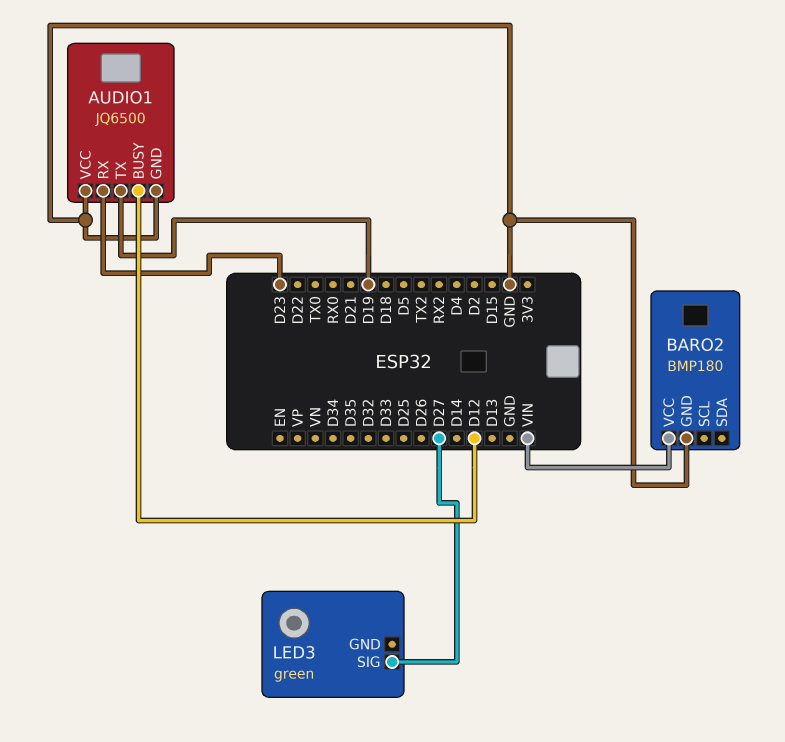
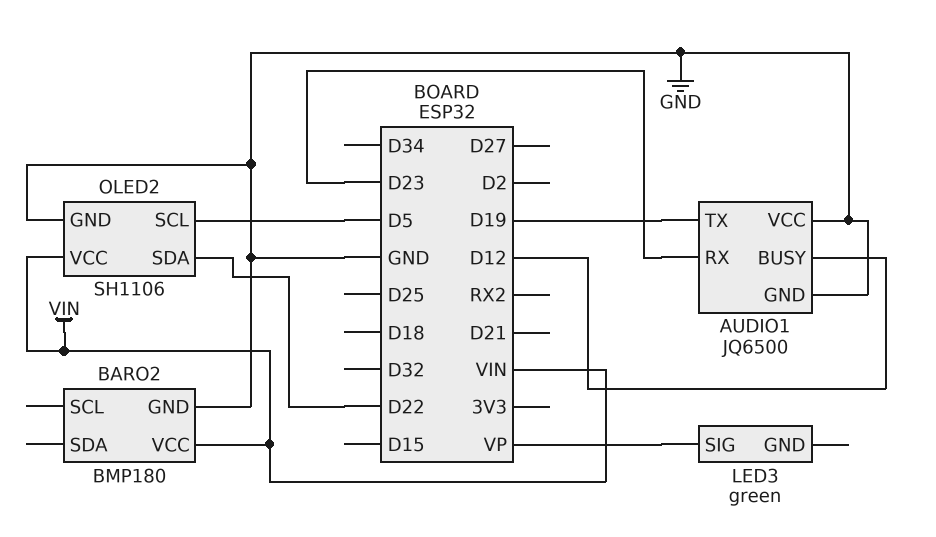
LED3 pin SIG: D27 -> VP
OLED2: none -> SH1106
OLED2 pin GND: none -> GND
OLED2 pin SCL: none -> D5
OLED2 pin SDA: none -> D22
OLED2 pin VCC: none -> VIN

